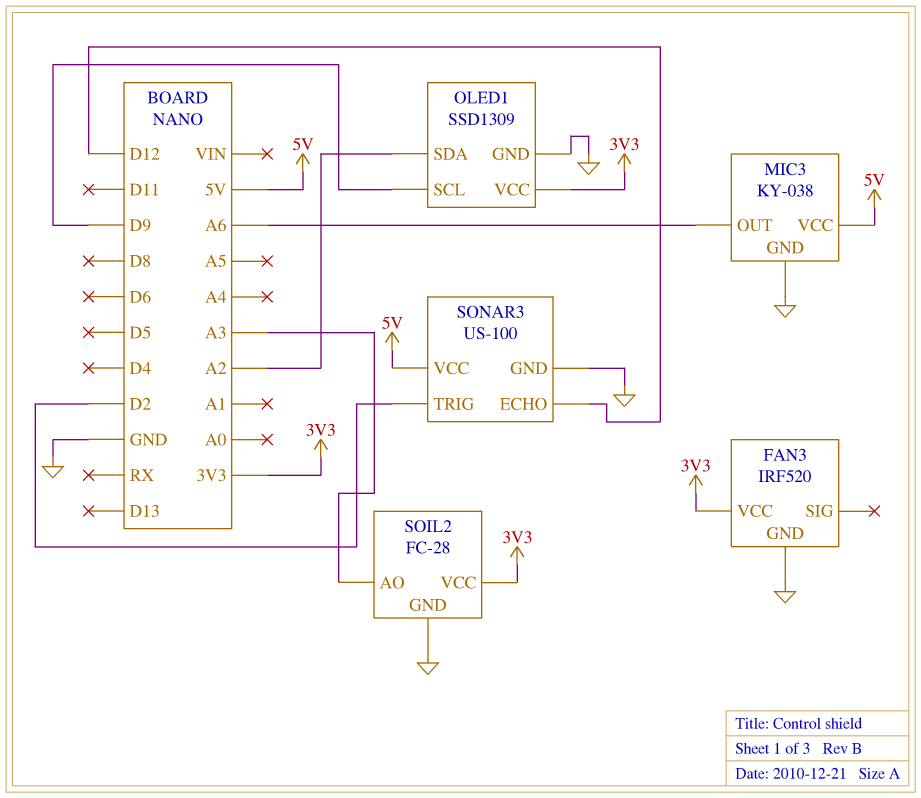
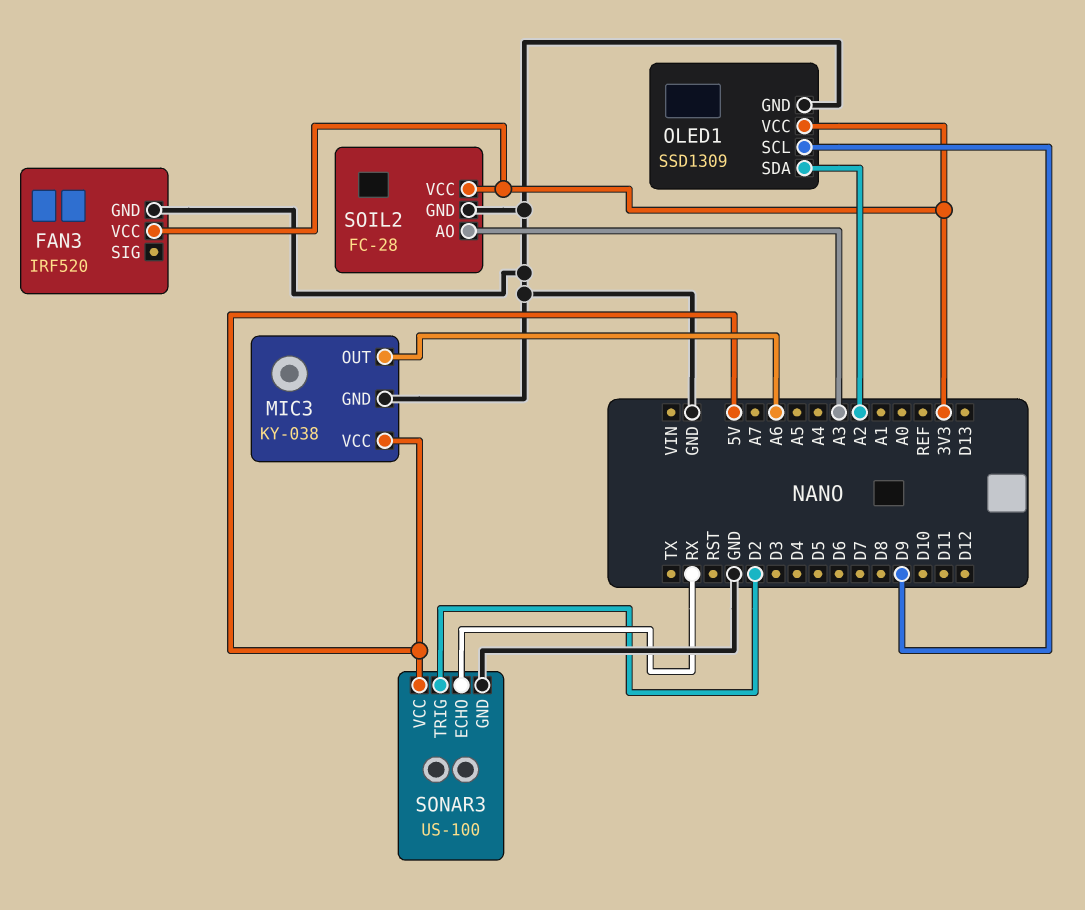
SONAR3 pin ECHO: D12 -> RX

